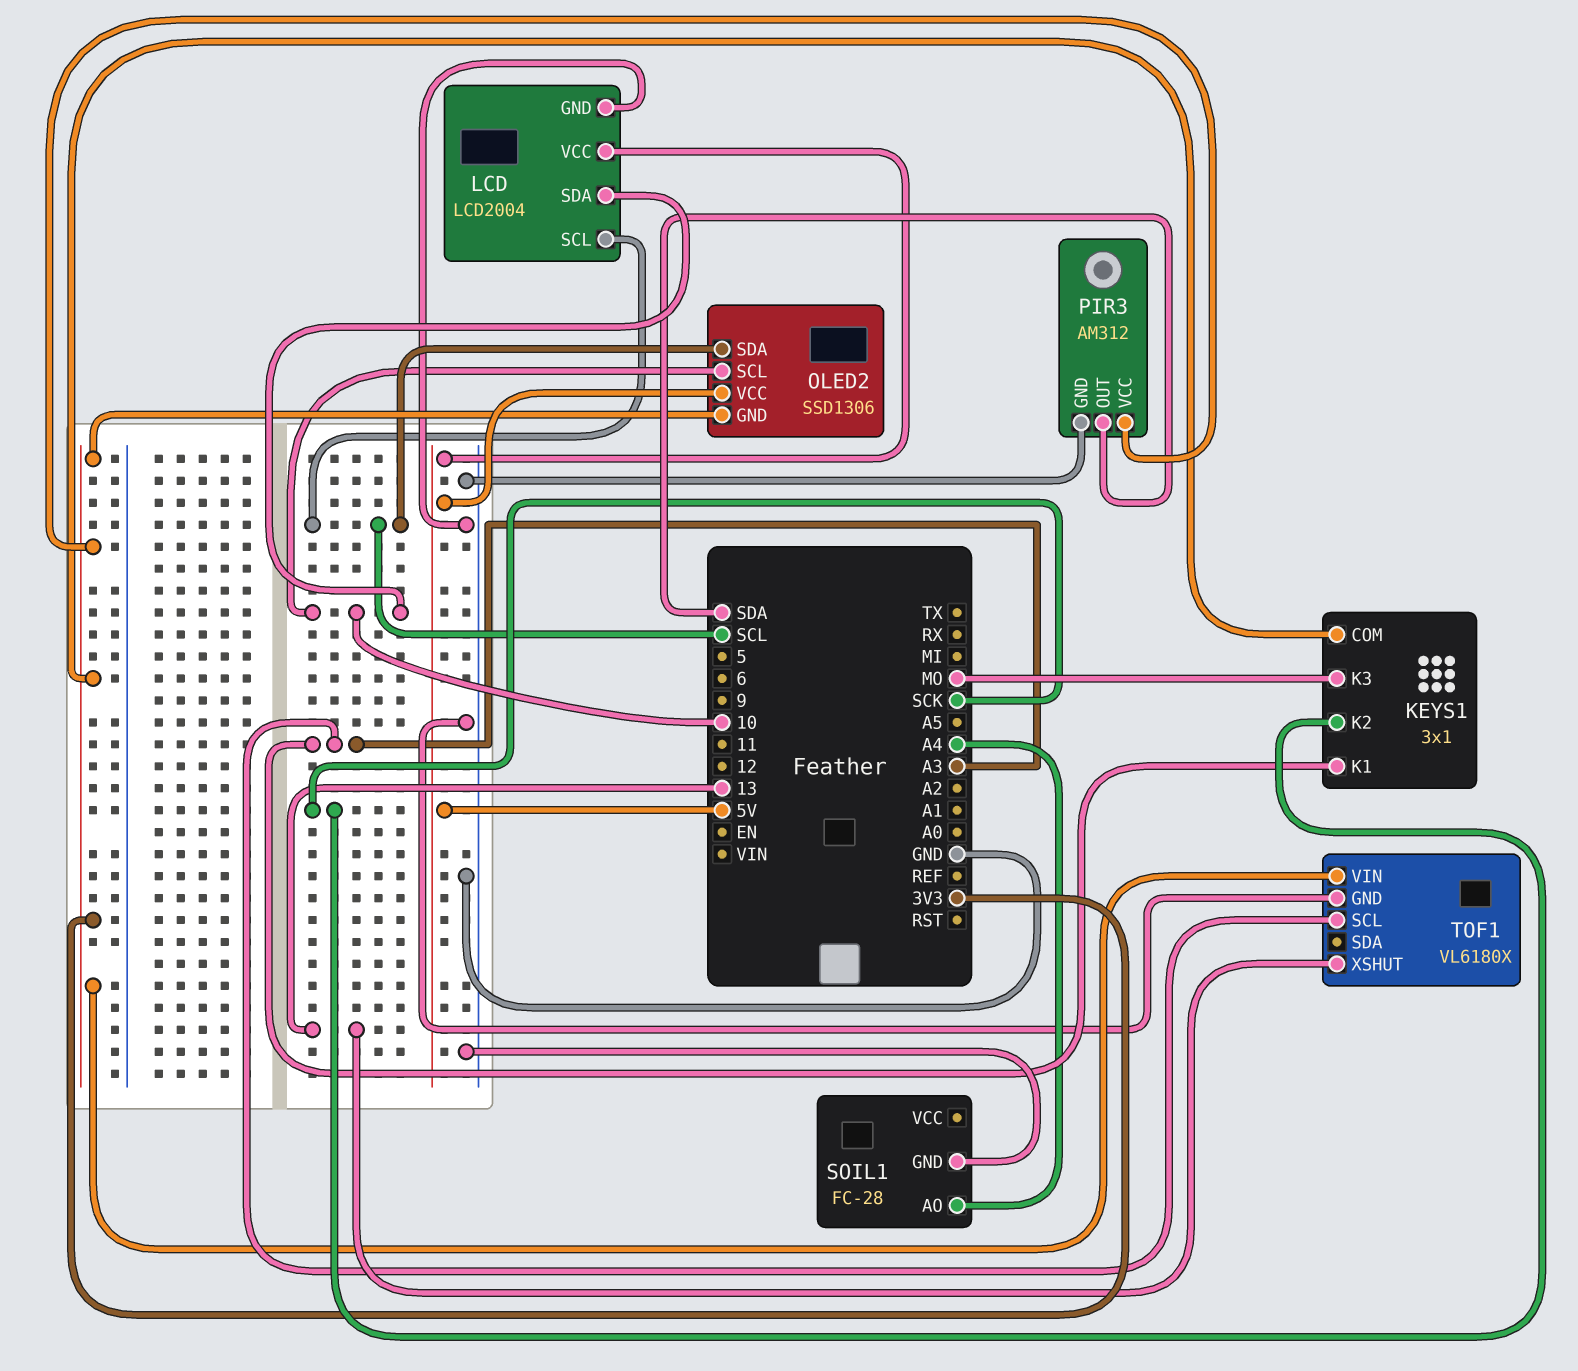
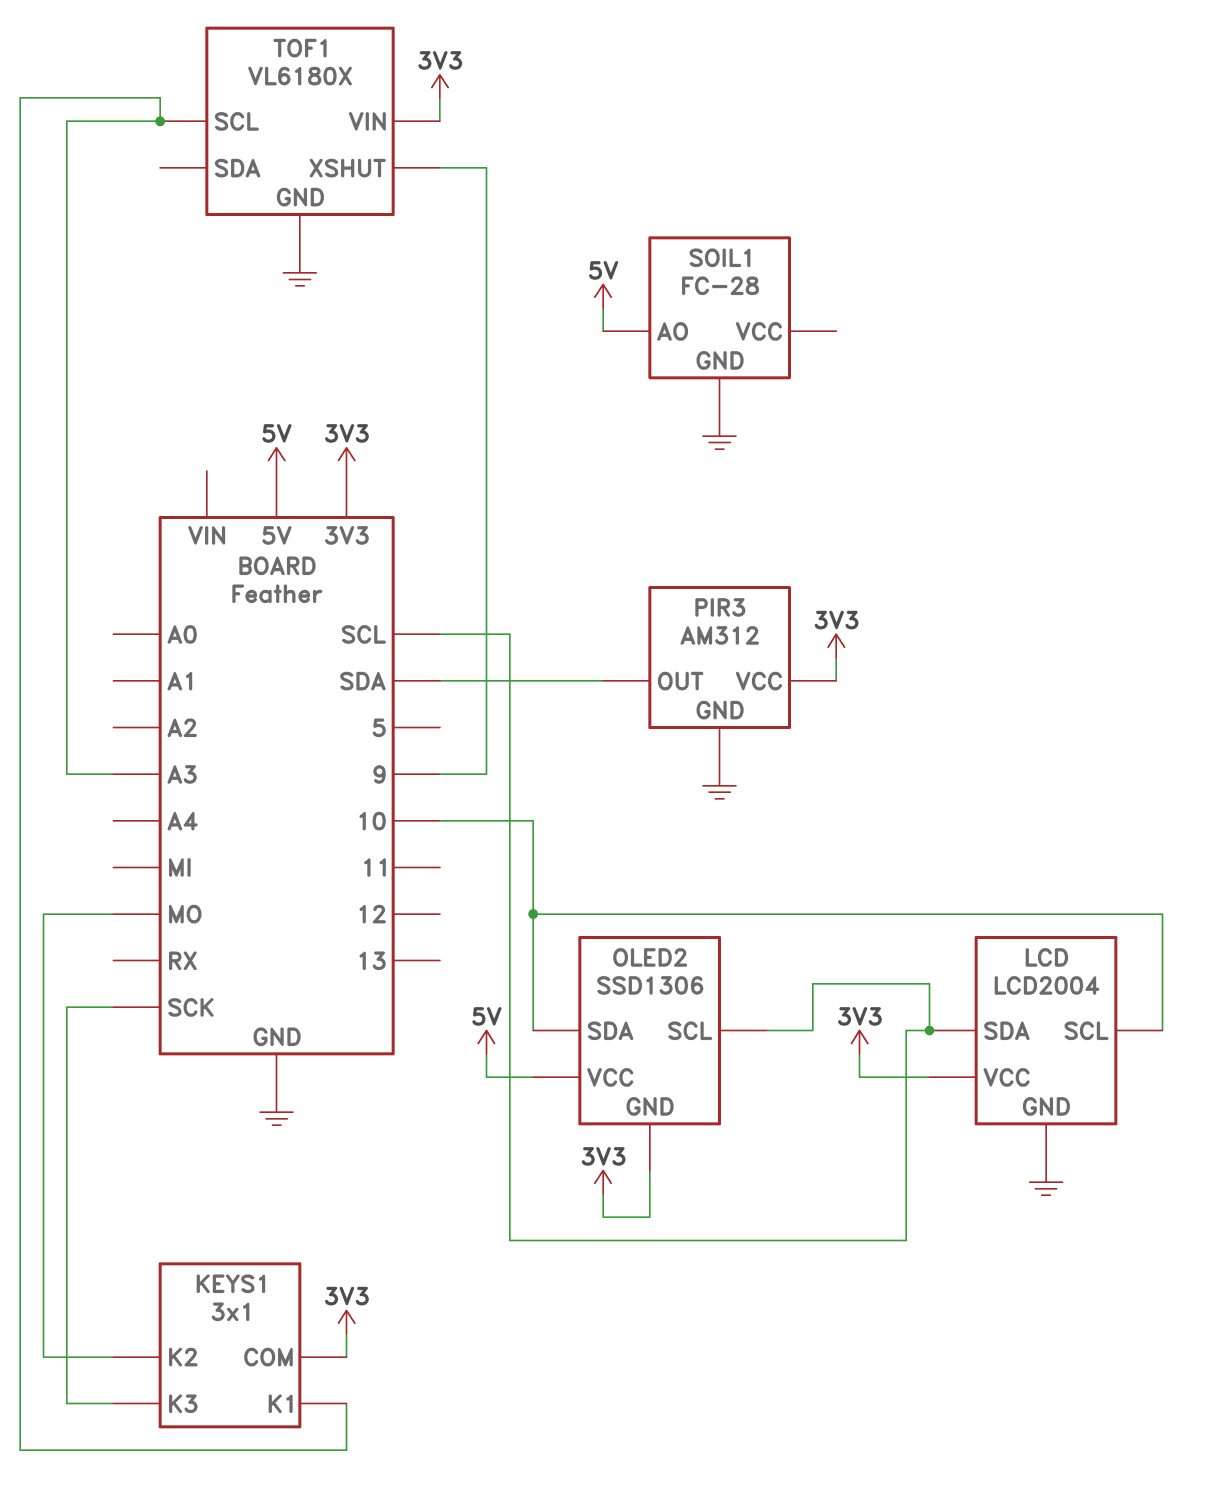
KEYS1 pin K2: SCK -> MO
KEYS1 pin K3: MO -> SCK
LCD pin SCL: SCL -> 10
LCD pin SDA: 10 -> SCL
LCD pin VCC: 5V -> 3V3
OLED2 pin SCL: 10 -> SCL
OLED2 pin SDA: SCL -> 10
SOIL1 pin AO: A4 -> 5V
TOF1 pin XSHUT: 13 -> 9

